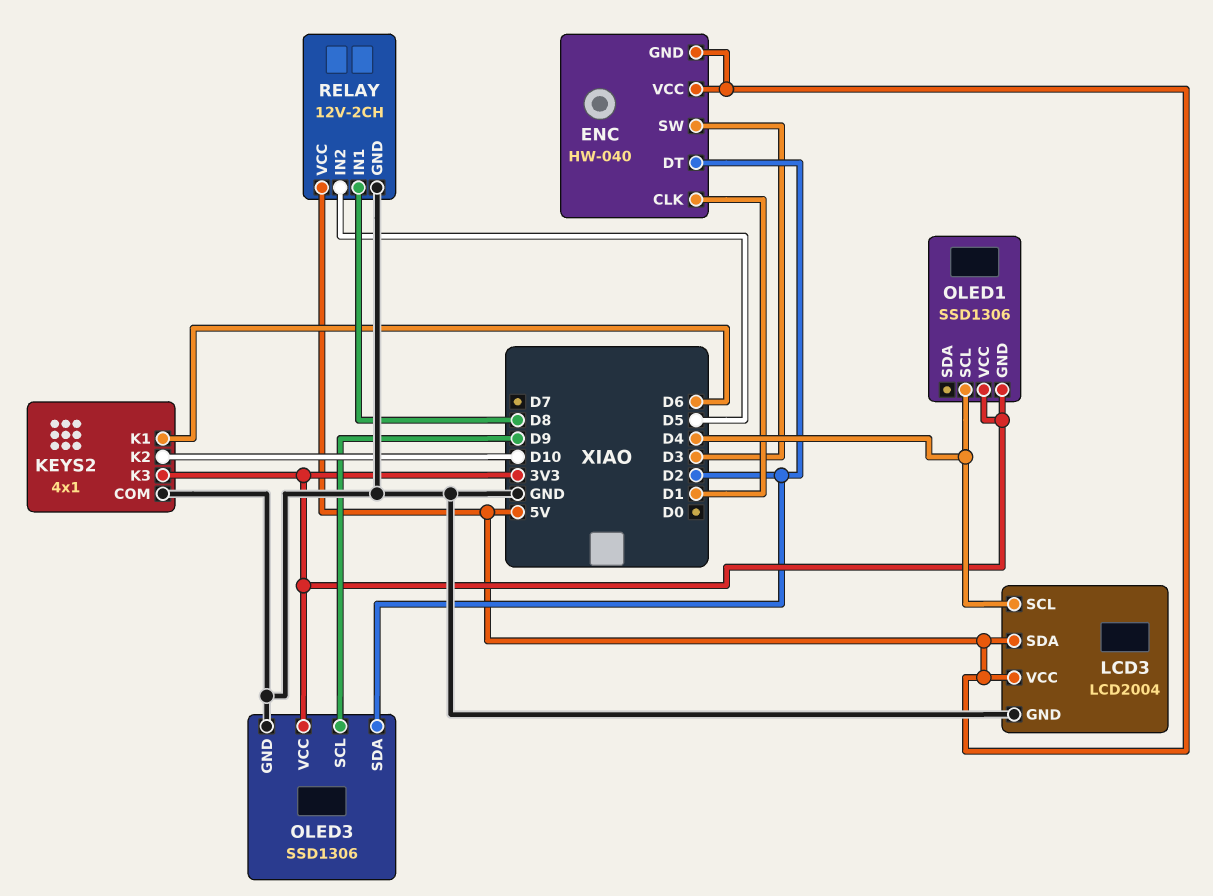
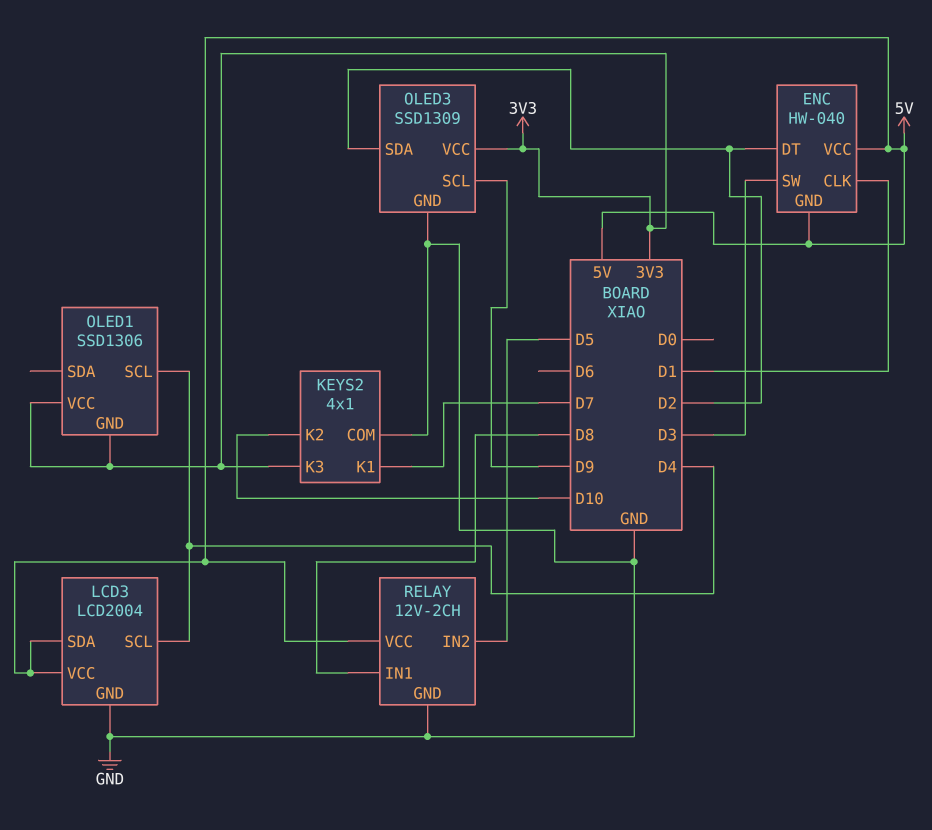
KEYS2 pin K1: D6 -> D7
OLED3: SSD1306 -> SSD1309

